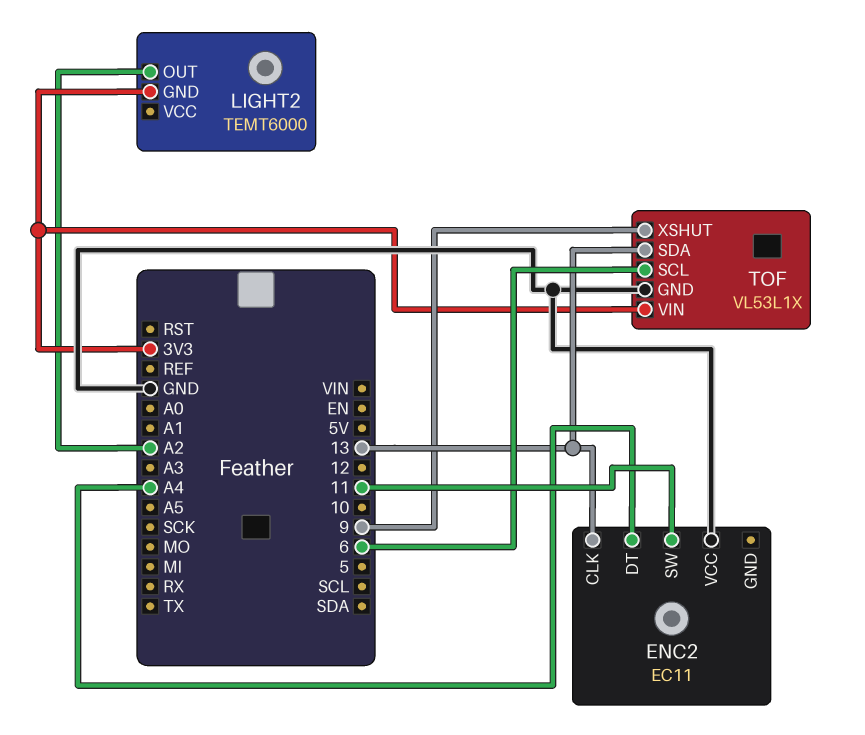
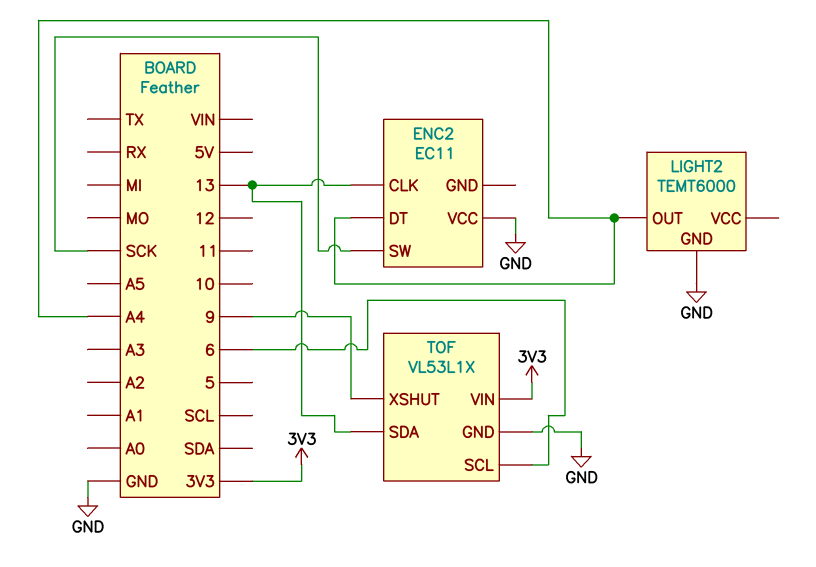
ENC2 pin SW: 11 -> SCK
LIGHT2 pin GND: 3V3 -> GND
LIGHT2 pin OUT: A2 -> A4

